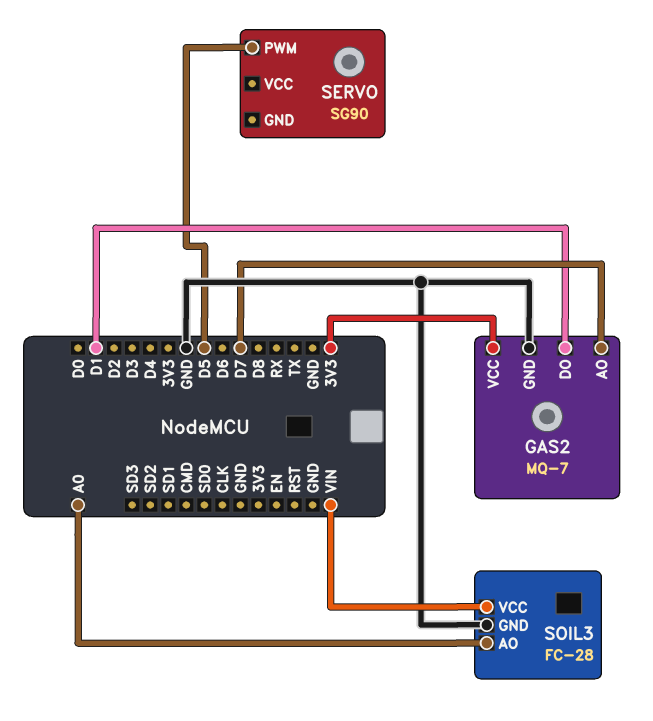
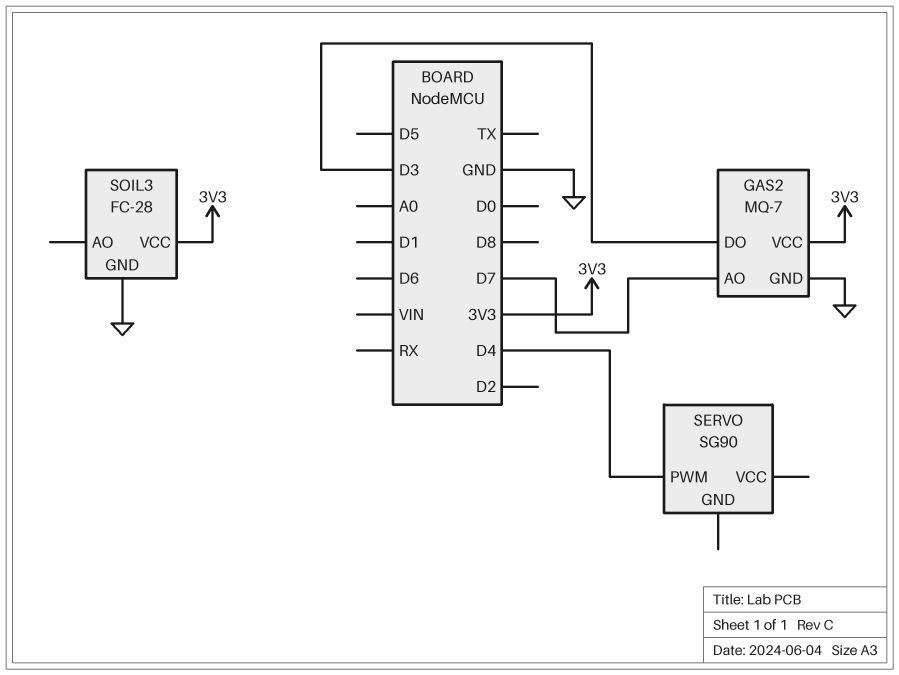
GAS2 pin DO: D1 -> D3
SERVO pin PWM: D5 -> D4
SOIL3 pin AO: A0 -> none
SOIL3 pin VCC: VIN -> 3V3

